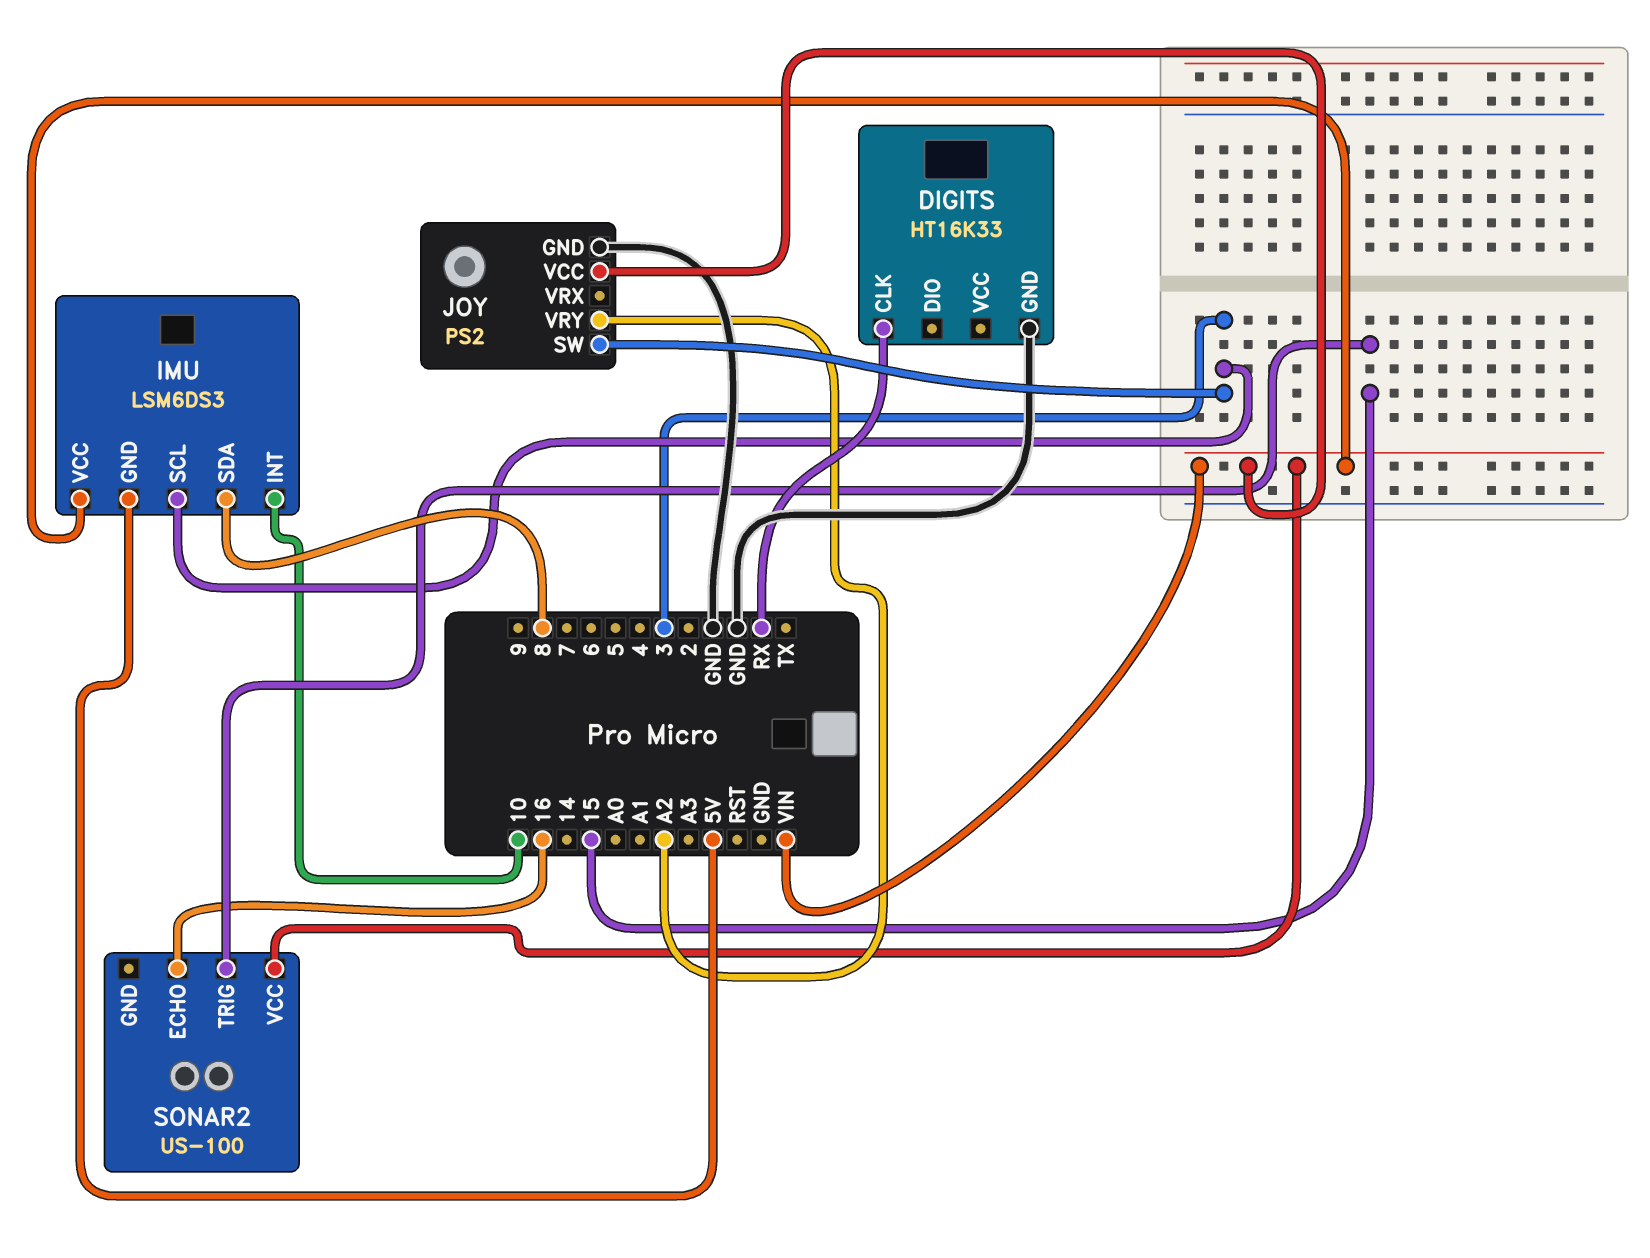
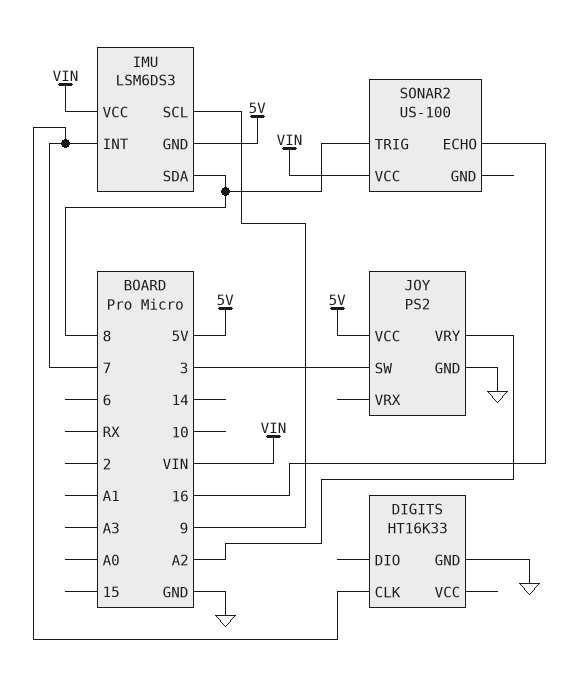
DIGITS pin CLK: RX -> 7
IMU pin INT: 10 -> 7
IMU pin SCL: 3 -> 9
JOY pin VCC: VIN -> 5V
SONAR2 pin TRIG: 15 -> 8

